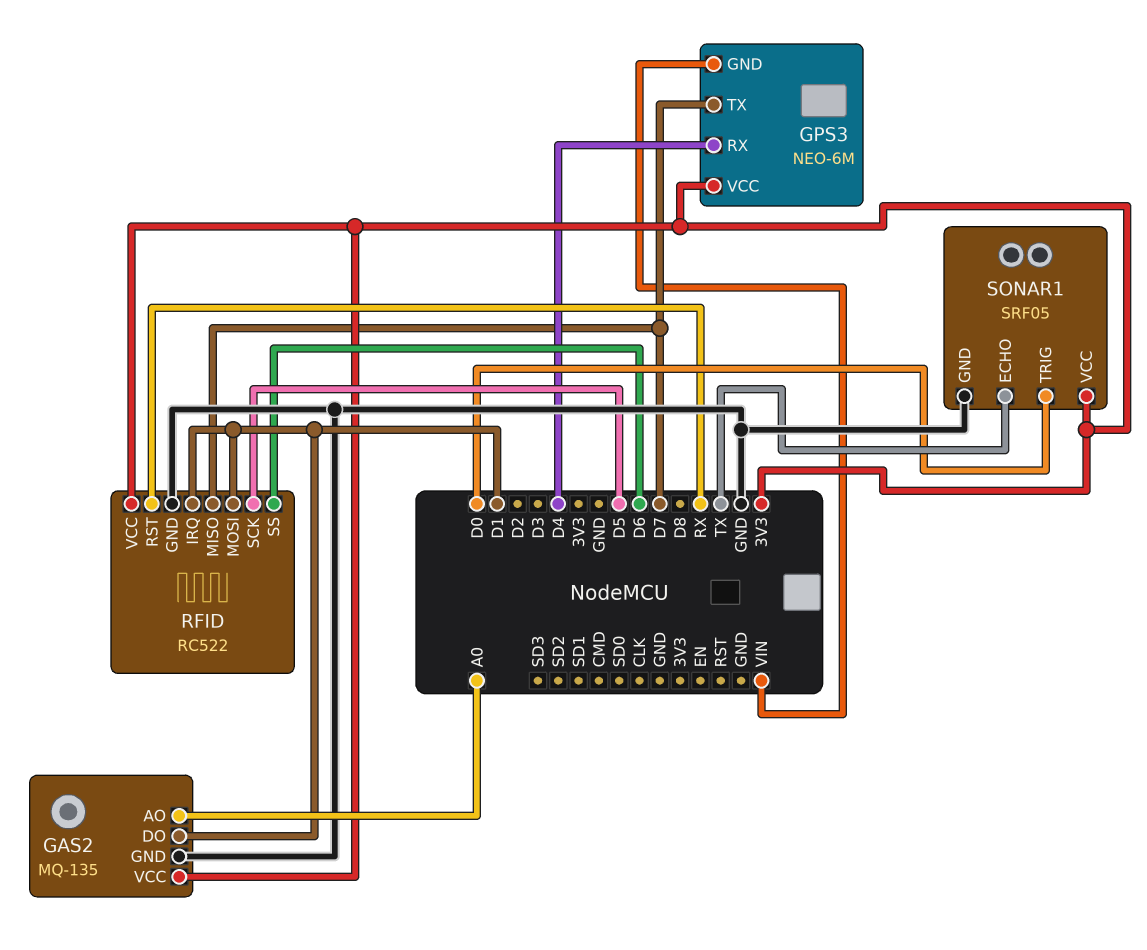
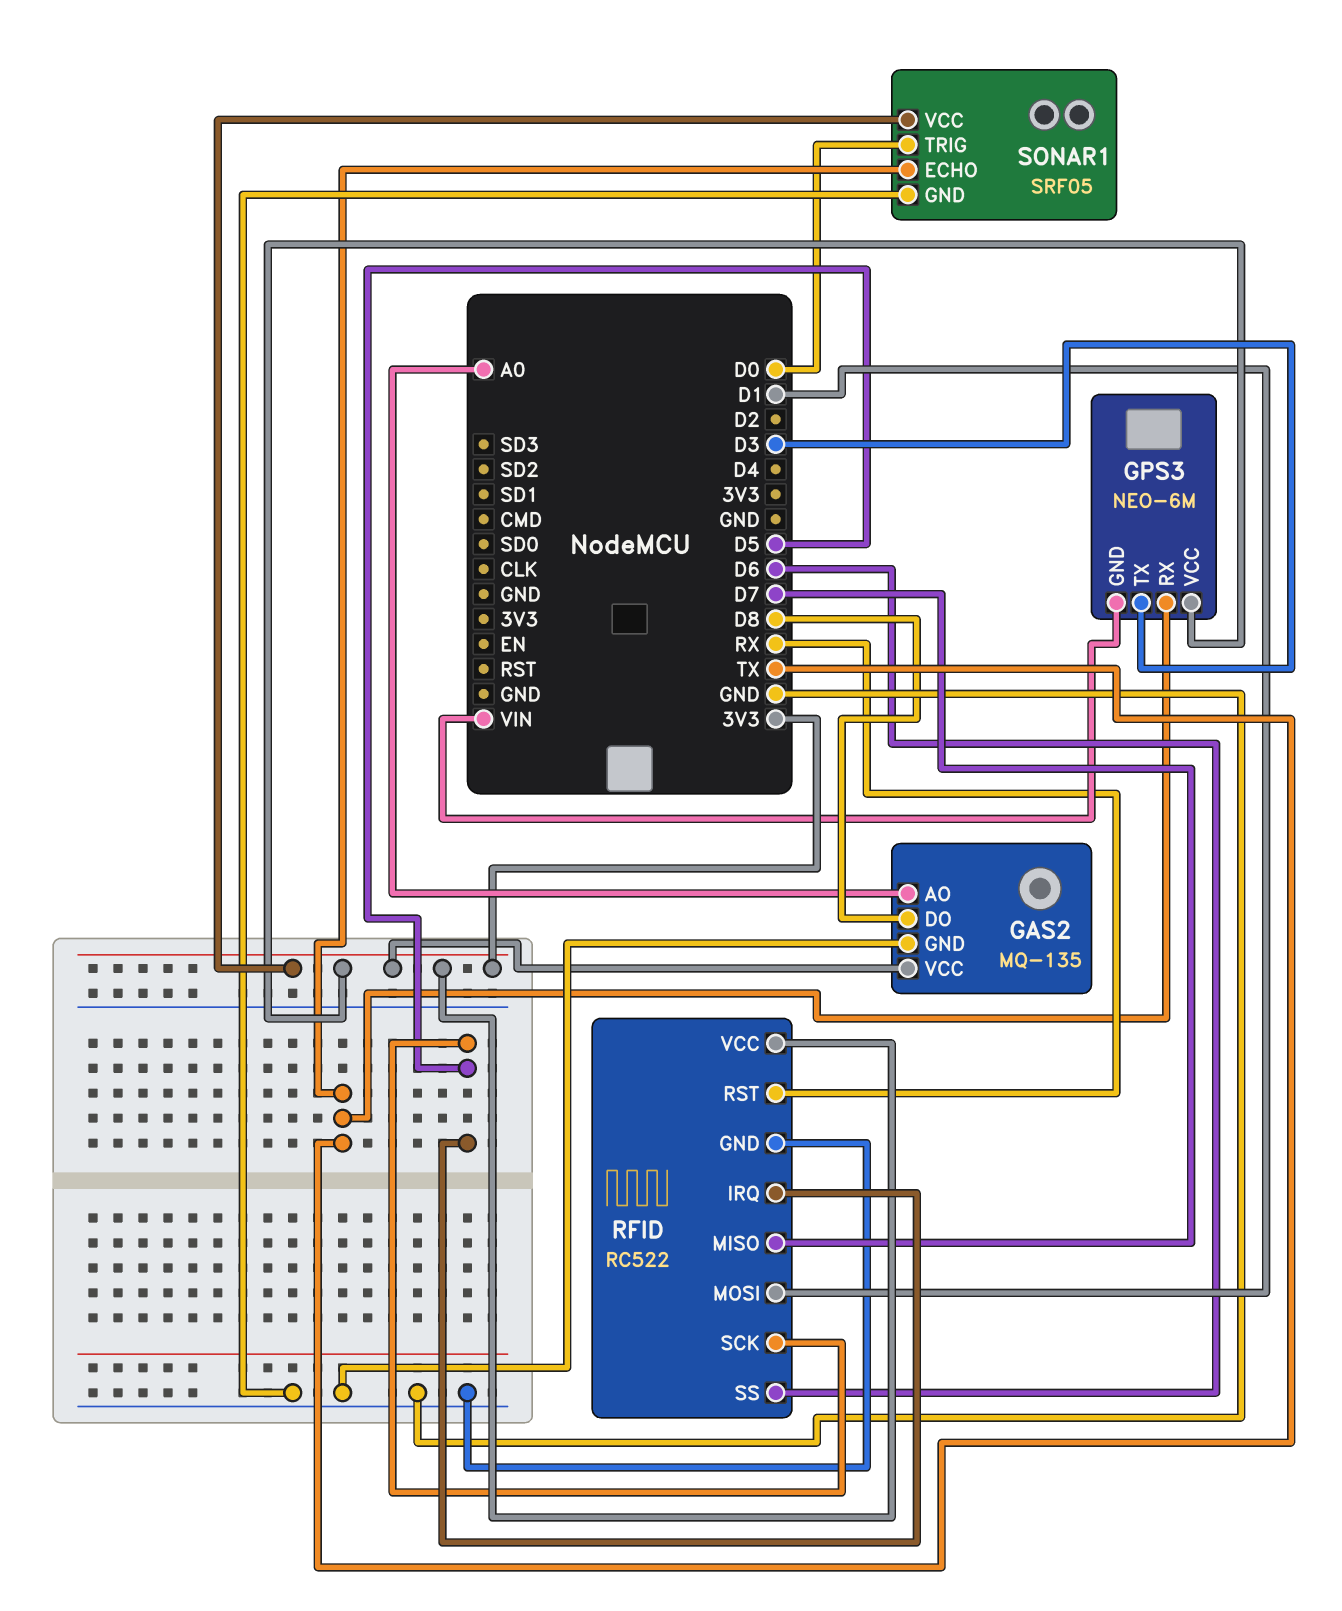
GAS2 pin DO: D1 -> D8
GPS3 pin RX: D4 -> TX
GPS3 pin TX: D7 -> D3
RFID pin IRQ: D1 -> D5

